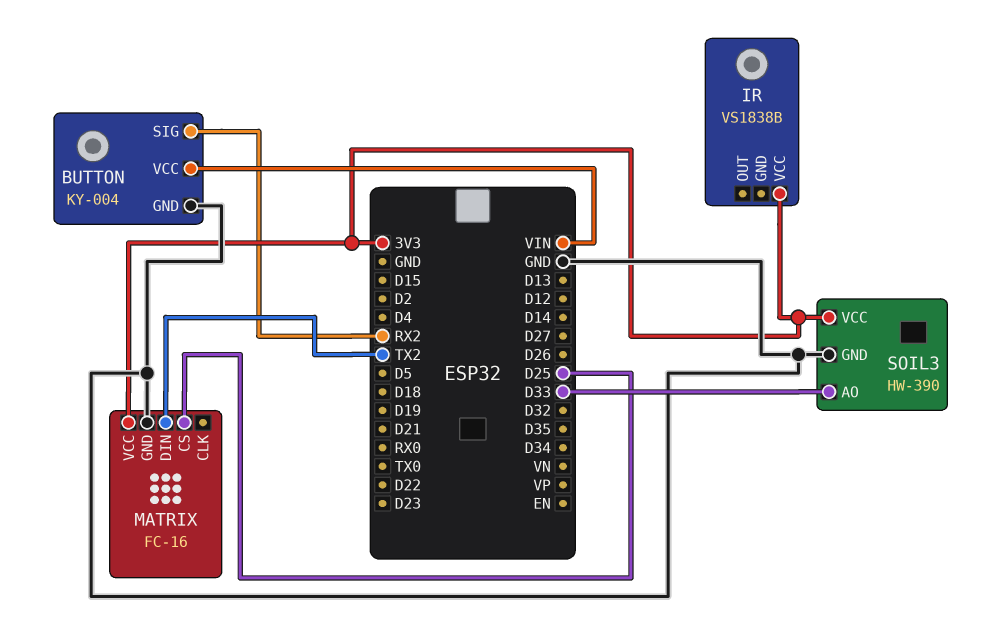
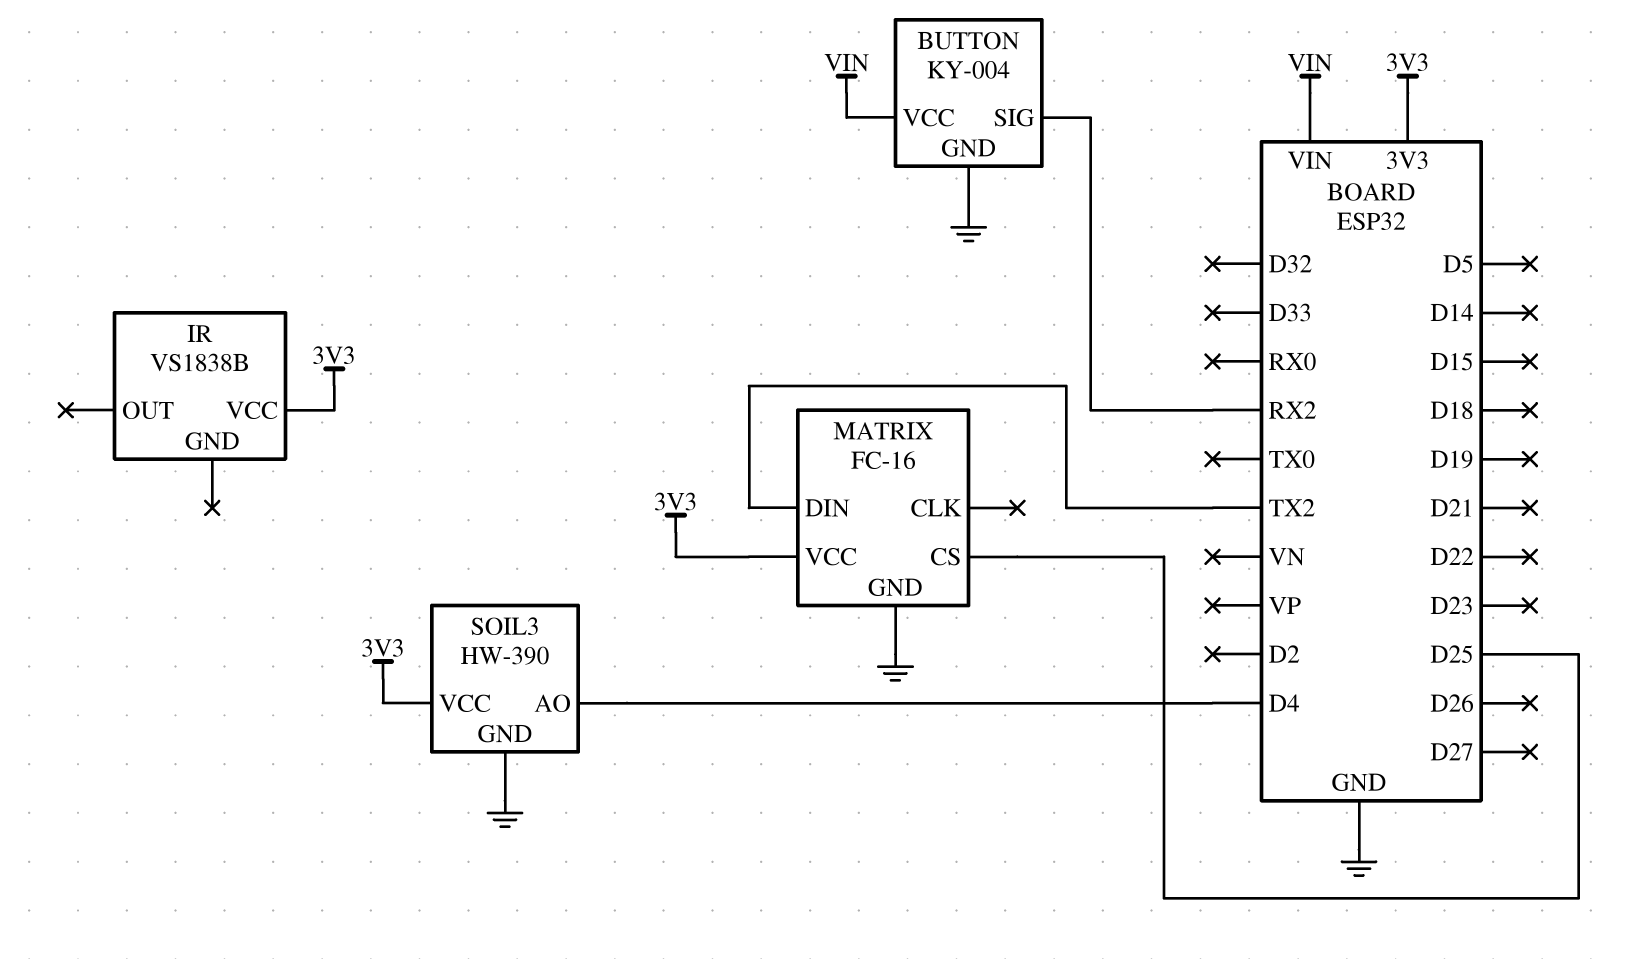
SOIL3 pin AO: D33 -> D4

